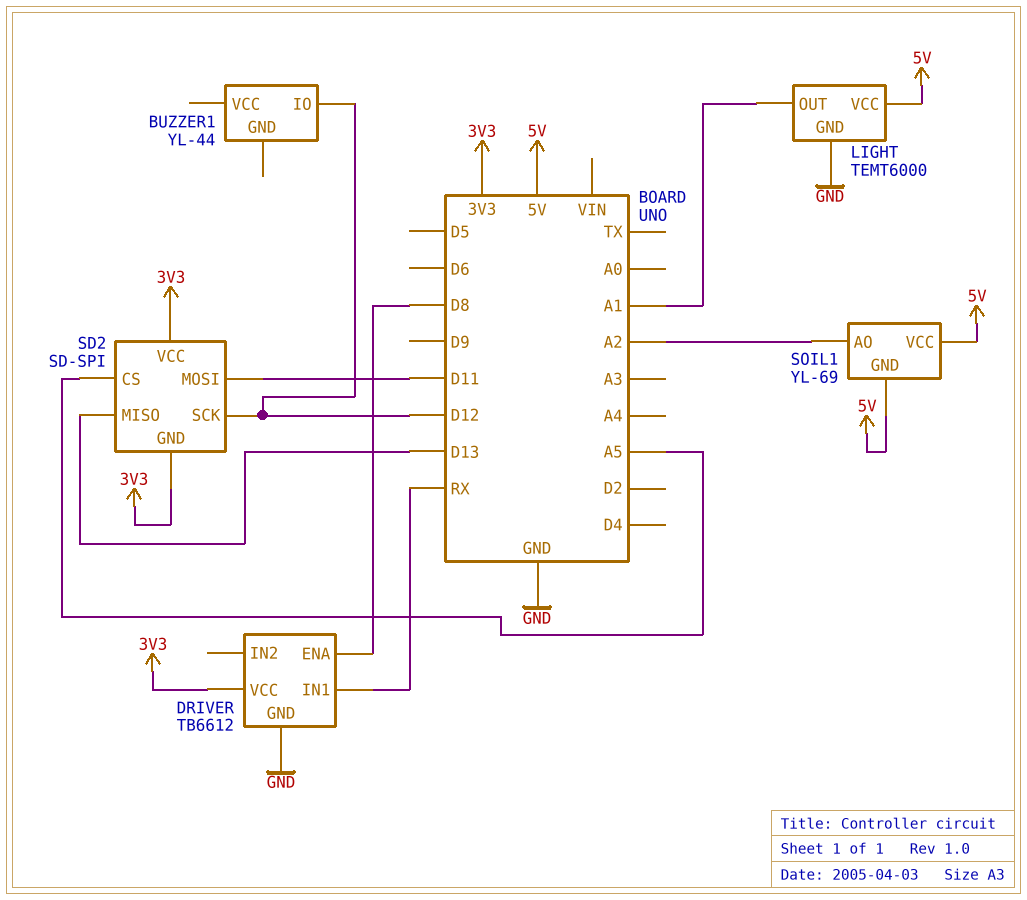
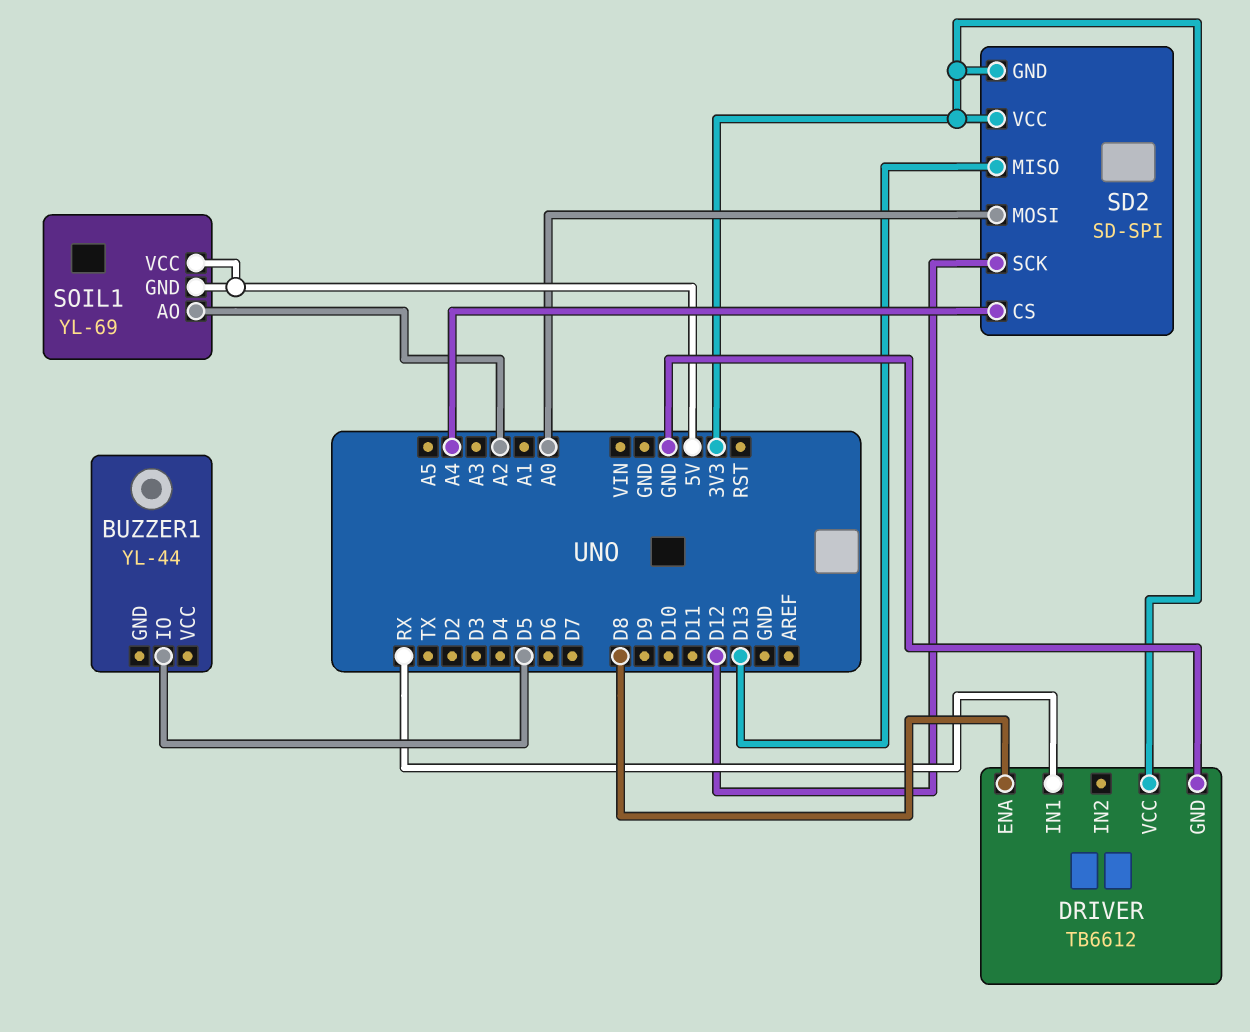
BUZZER1 pin IO: D12 -> D5
LIGHT: TEMT6000 -> none
LIGHT pin GND: GND -> none
LIGHT pin OUT: A1 -> none
LIGHT pin VCC: 5V -> none
SD2 pin CS: A5 -> A4
SD2 pin MOSI: D11 -> A0

